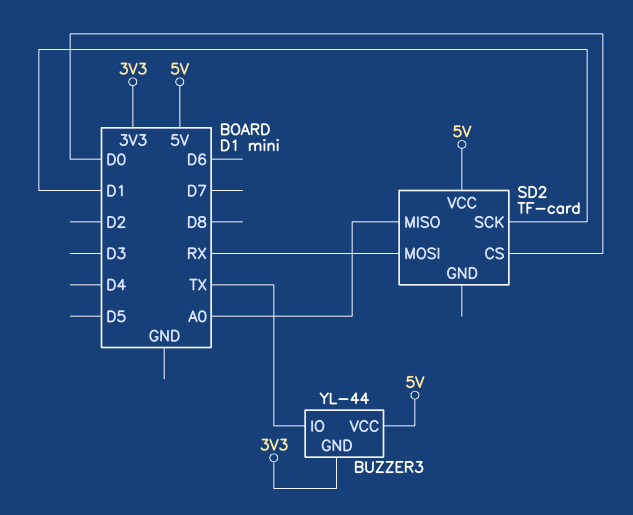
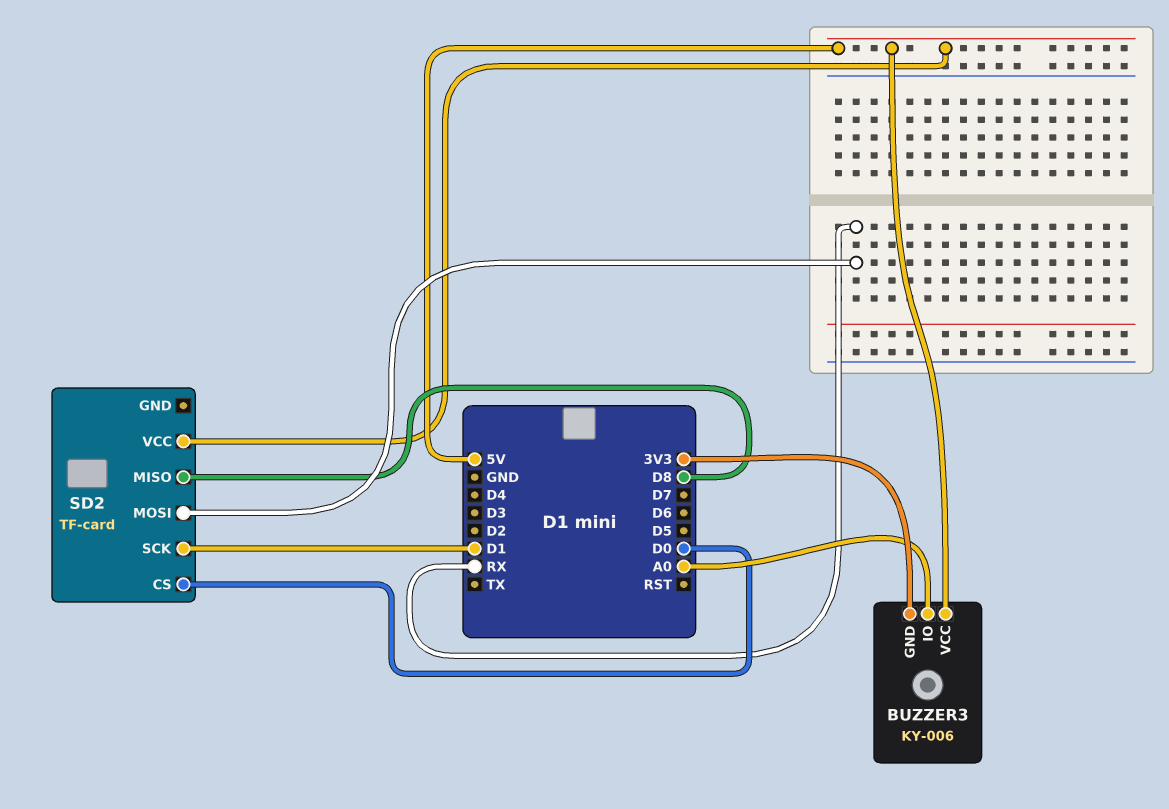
BUZZER3: YL-44 -> KY-006
BUZZER3 pin IO: TX -> A0
SD2 pin MISO: A0 -> D8

